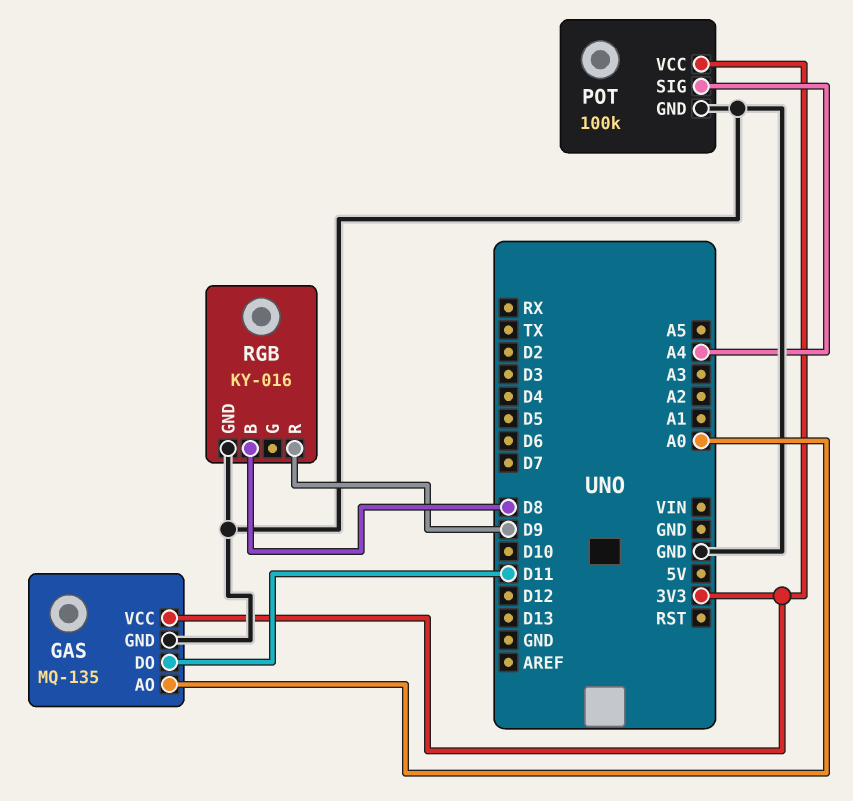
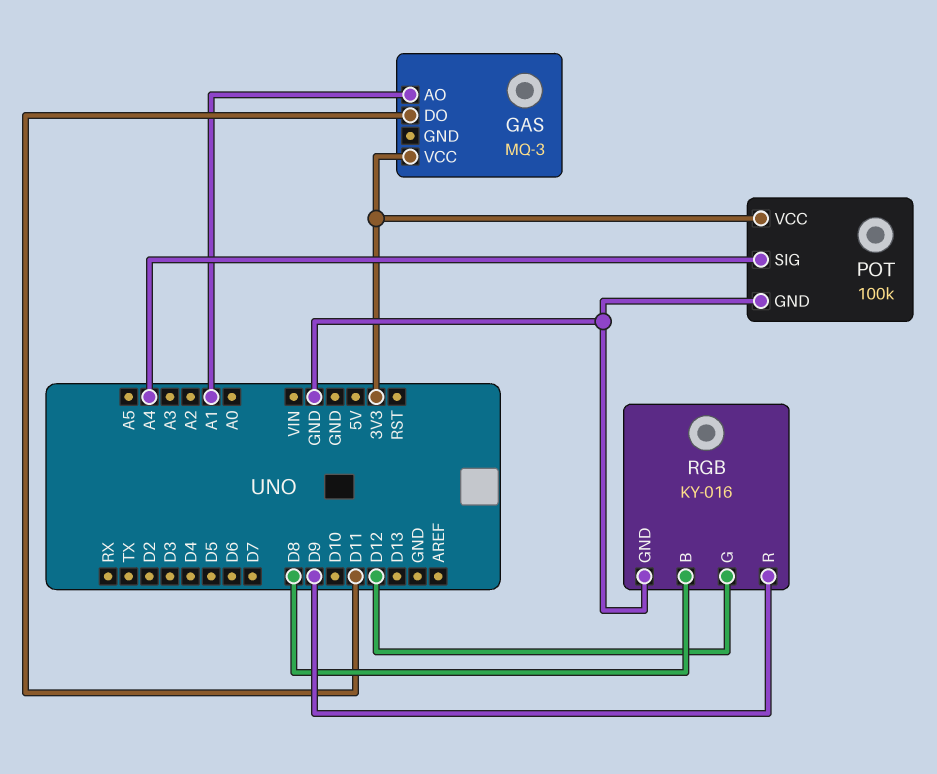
GAS: MQ-135 -> MQ-3
GAS pin AO: A0 -> A1
GAS pin GND: GND -> none
RGB pin G: none -> D12

